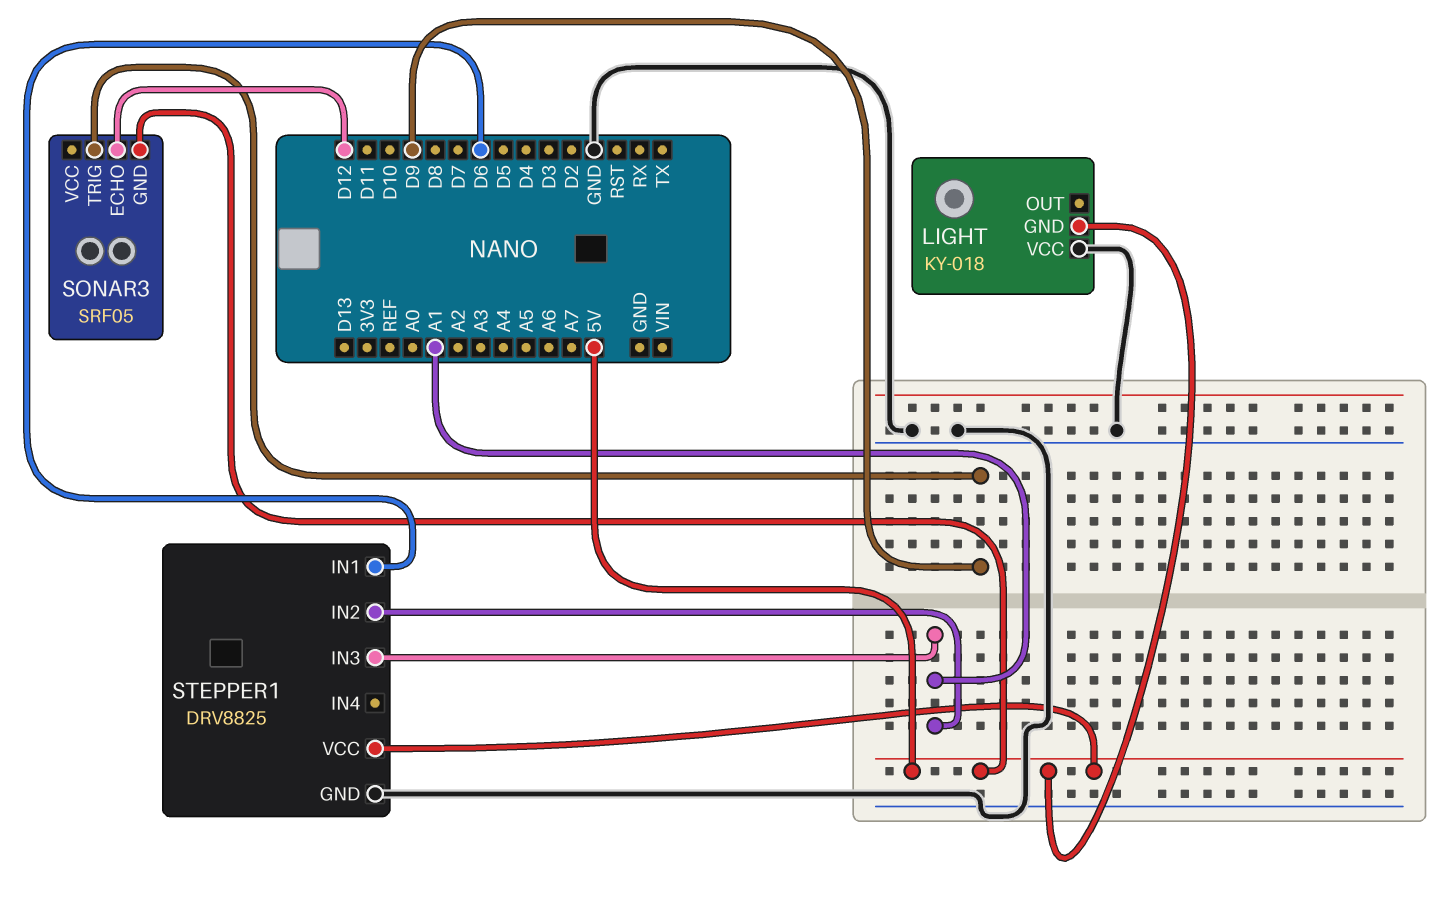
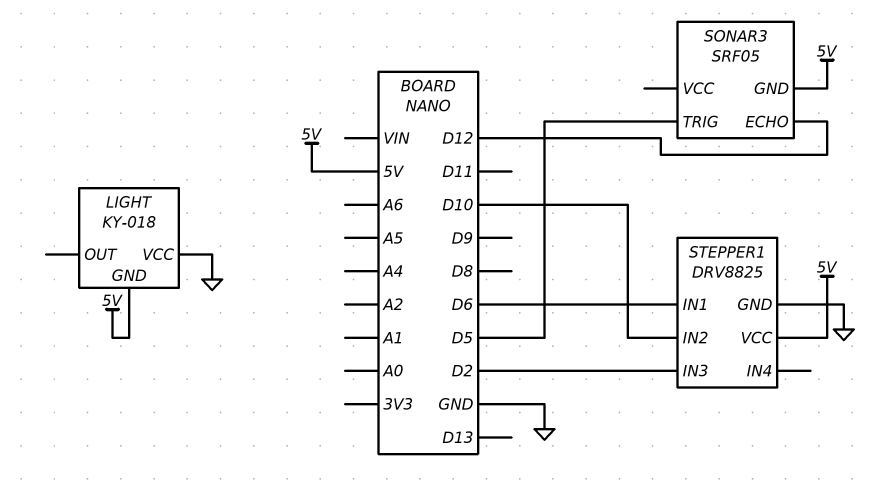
SONAR3 pin TRIG: D9 -> D5
STEPPER1 pin IN2: A1 -> D10
STEPPER1 pin IN3: A1 -> D2

